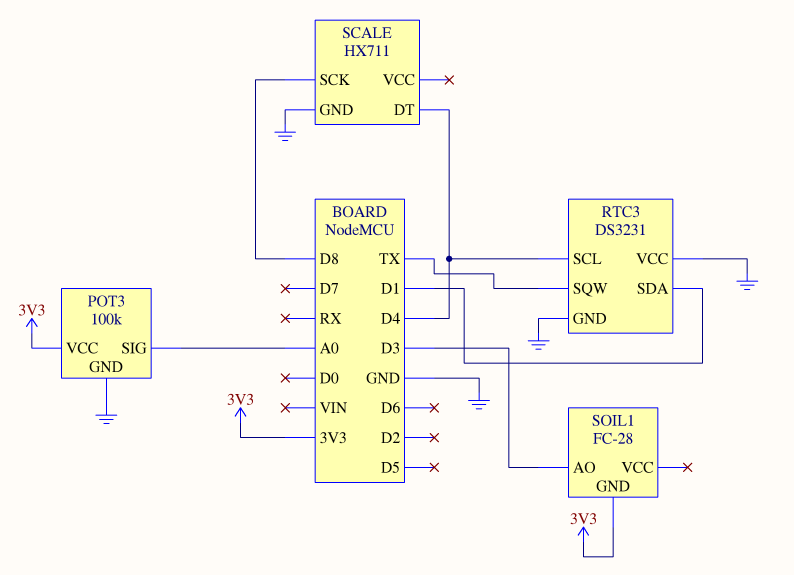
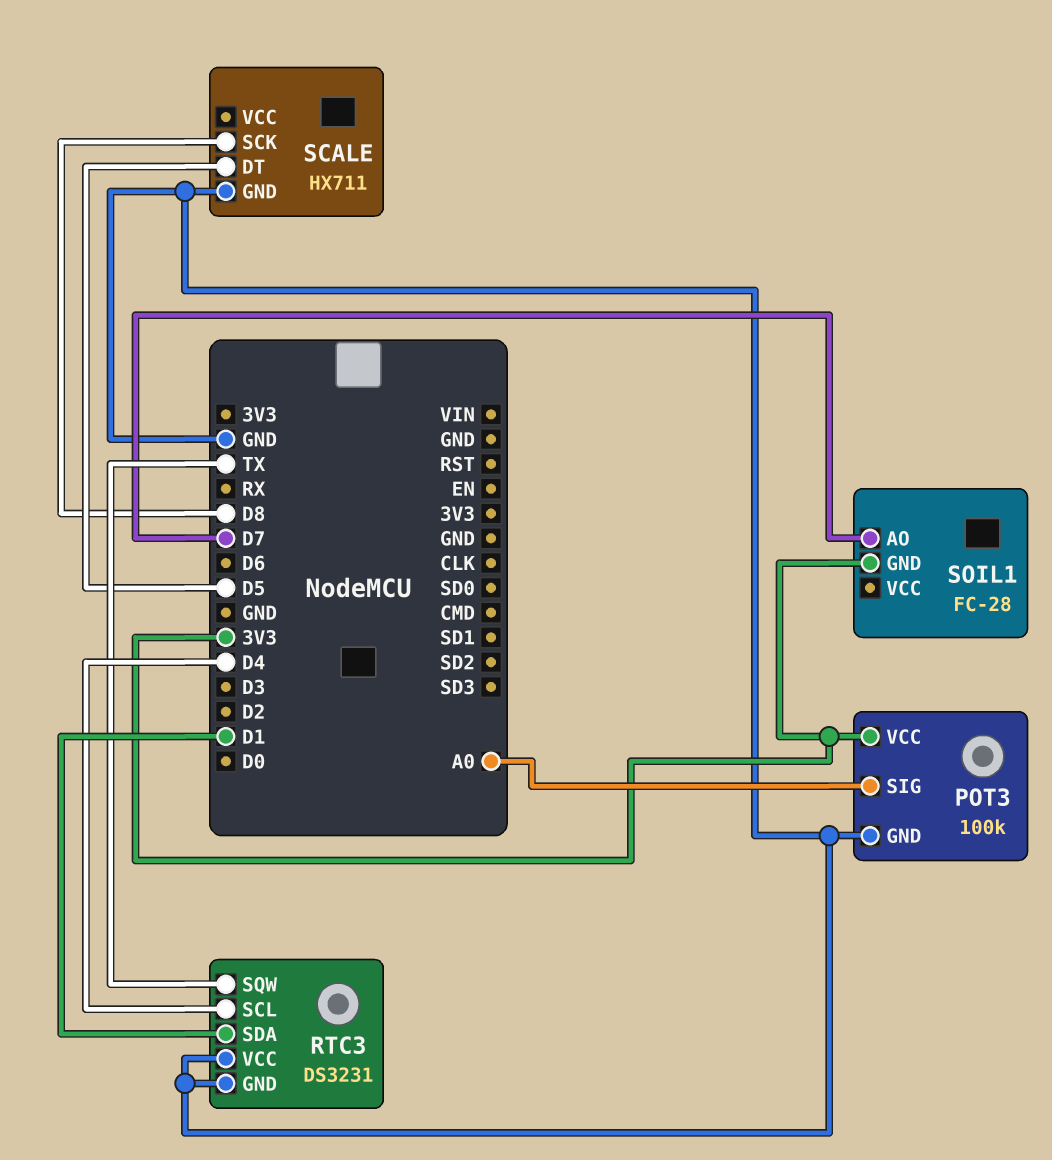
SCALE pin DT: D4 -> D5
SOIL1 pin AO: D3 -> D7

